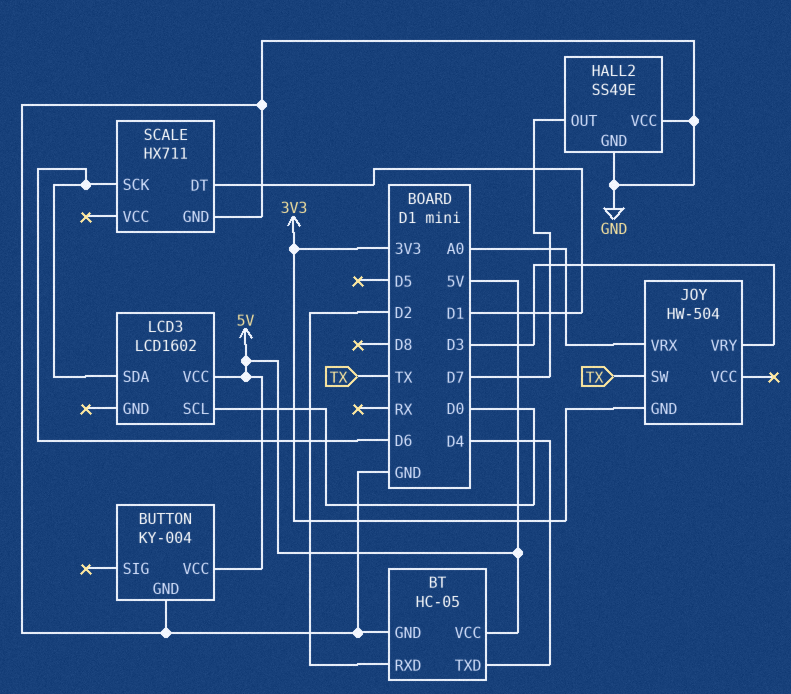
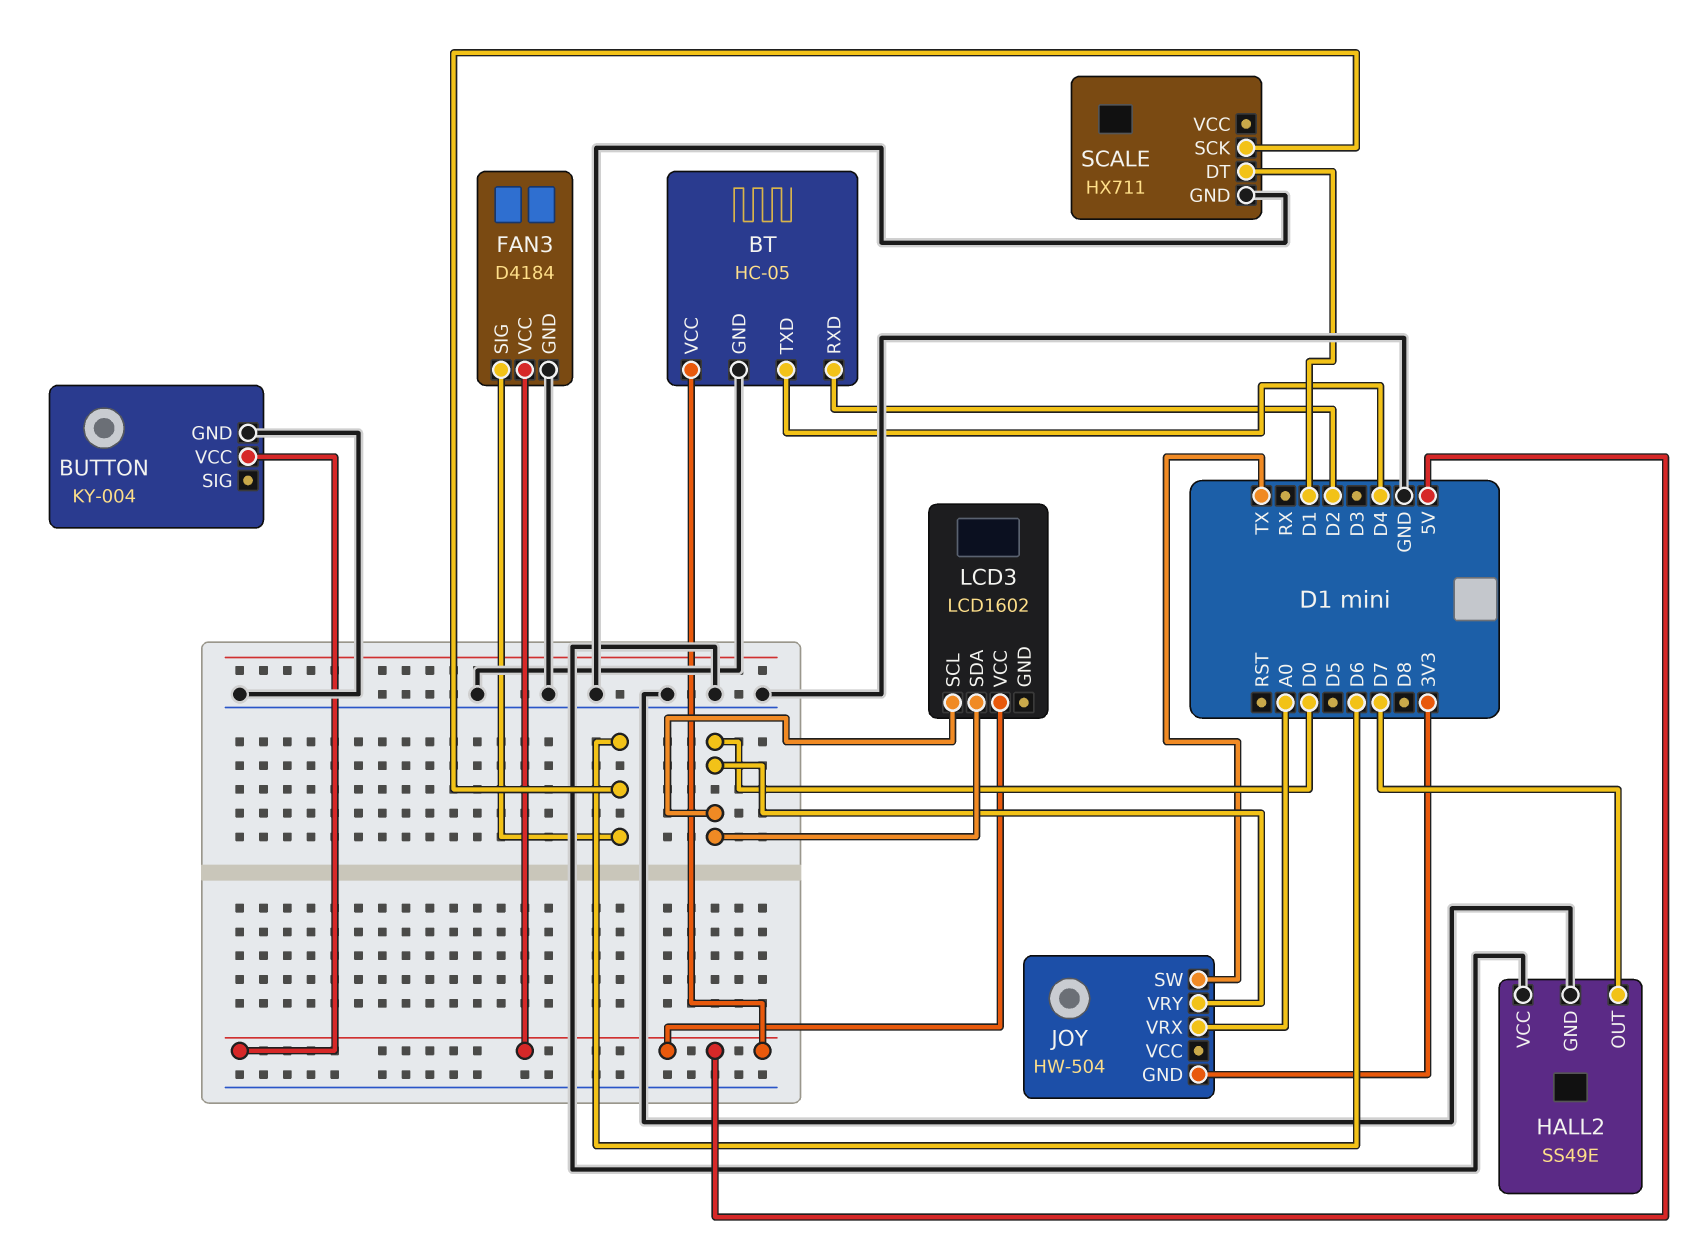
FAN3: none -> D4184
FAN3 pin GND: none -> GND
FAN3 pin SIG: none -> D6
FAN3 pin VCC: none -> 5V
JOY pin VRY: D3 -> D0
LCD3 pin SDA: D6 -> D0

